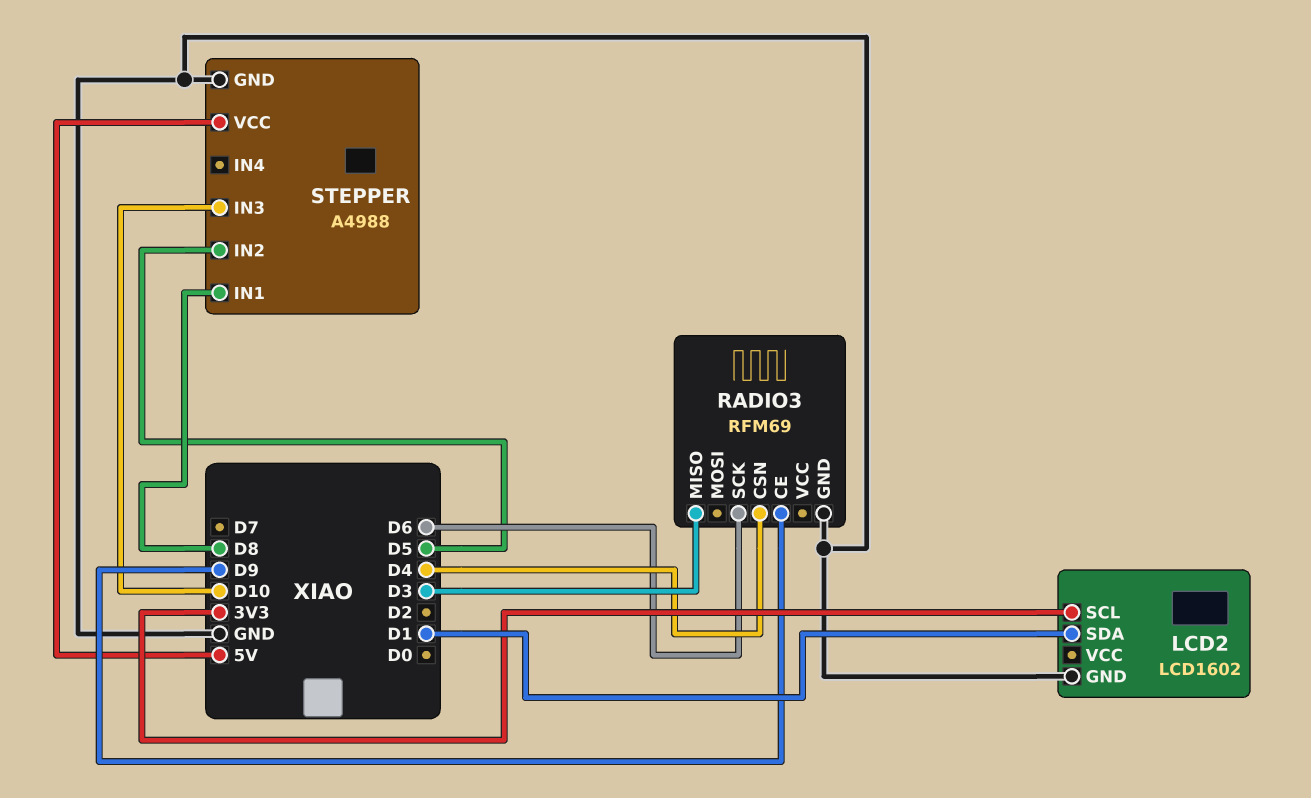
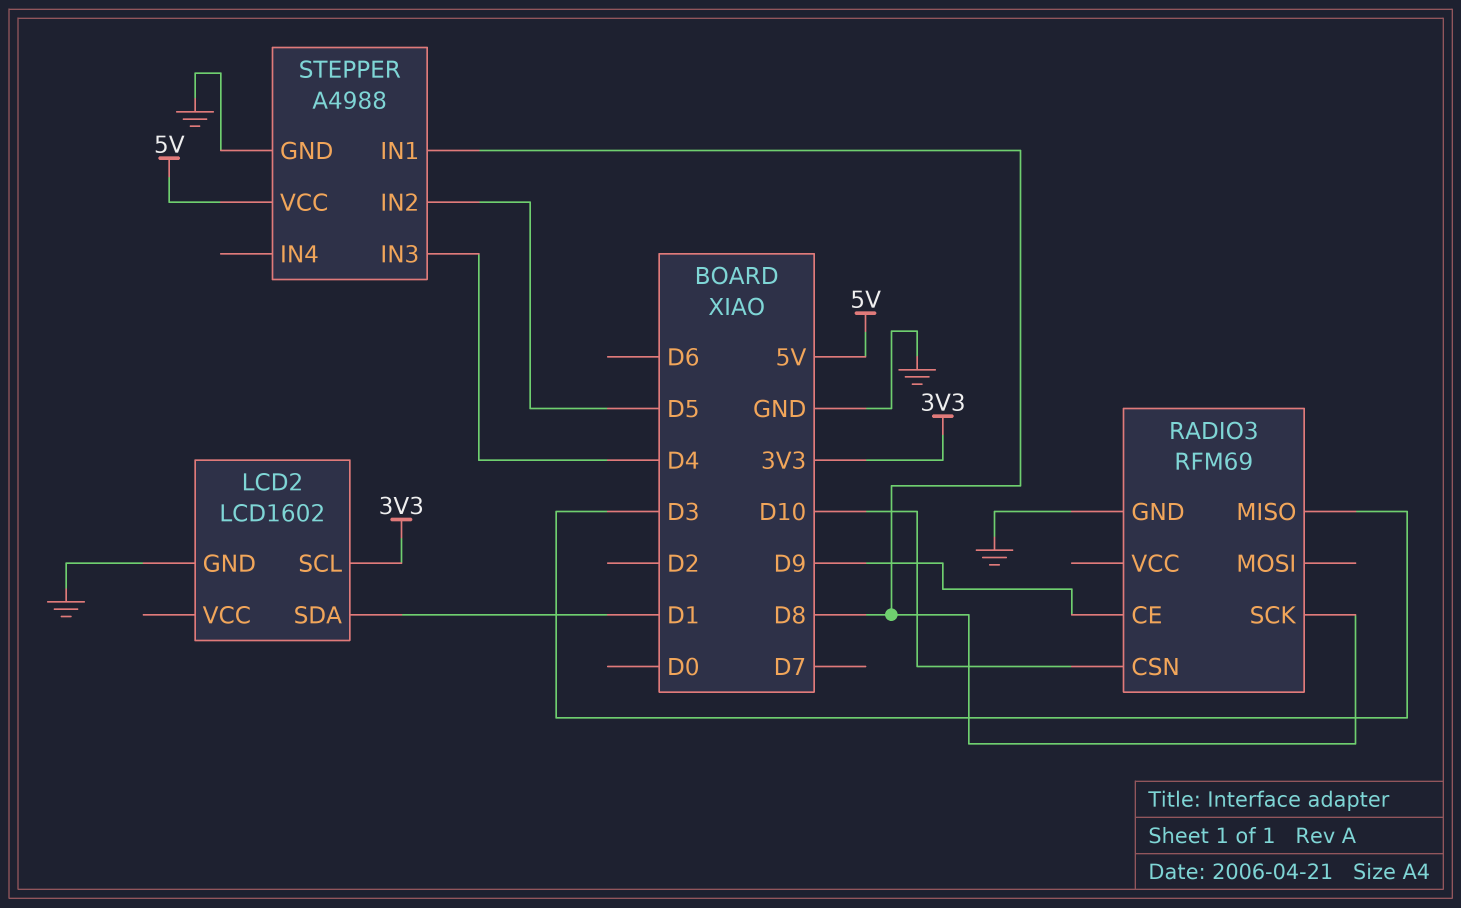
RADIO3 pin CSN: D4 -> D10
RADIO3 pin SCK: D6 -> D8
STEPPER pin IN3: D10 -> D4

